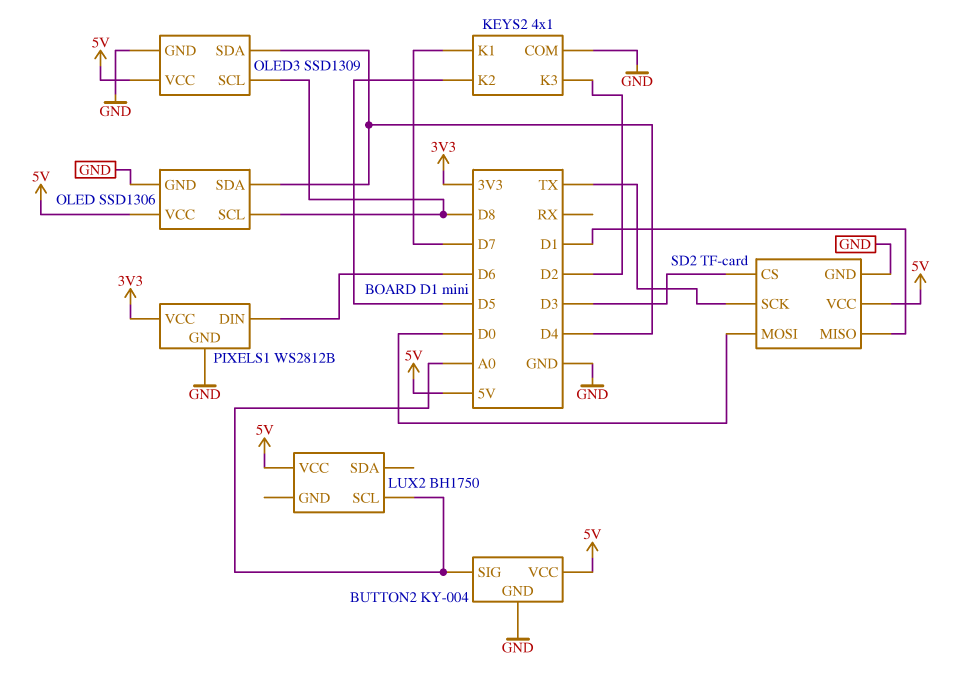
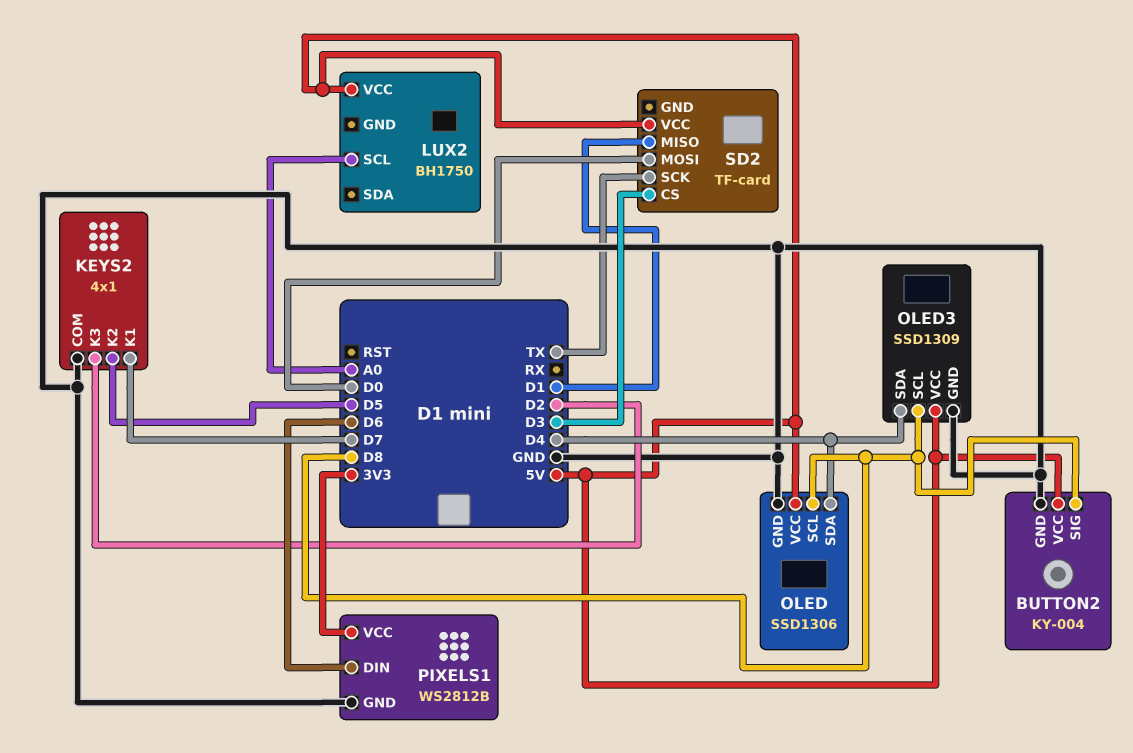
BUTTON2 pin SIG: A0 -> D8
SD2 pin GND: GND -> none

